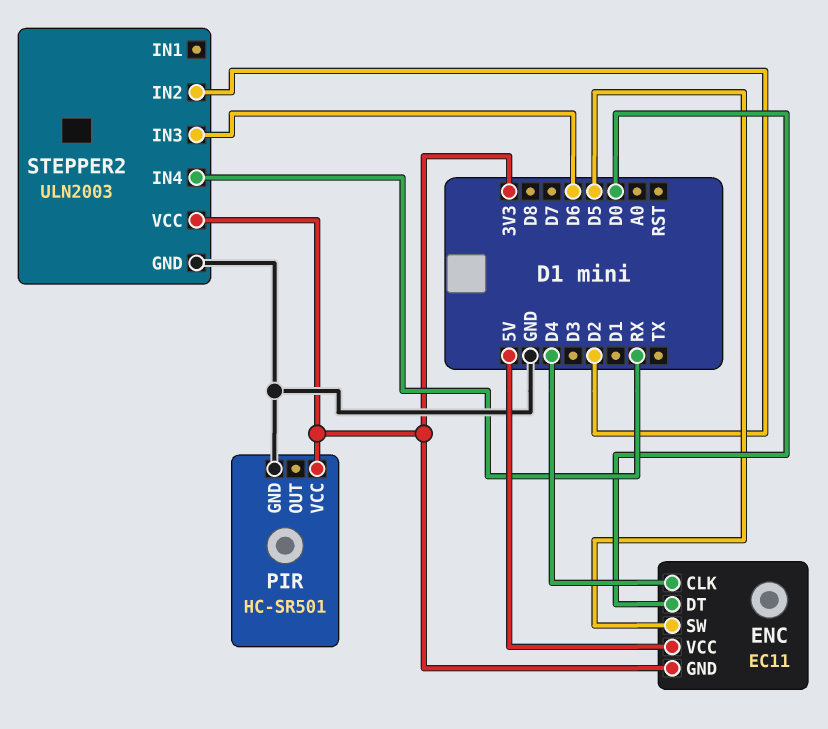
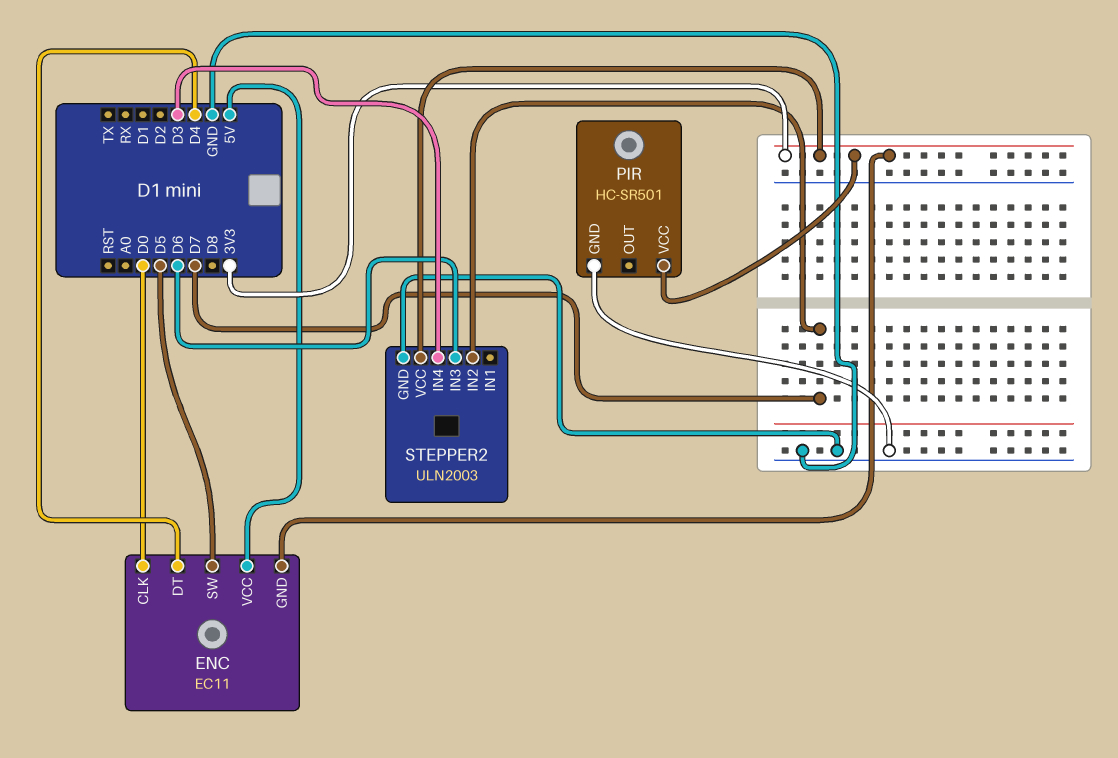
ENC pin CLK: D4 -> D0
ENC pin DT: D0 -> D4
STEPPER2 pin IN2: D2 -> D7
STEPPER2 pin IN4: RX -> D3

